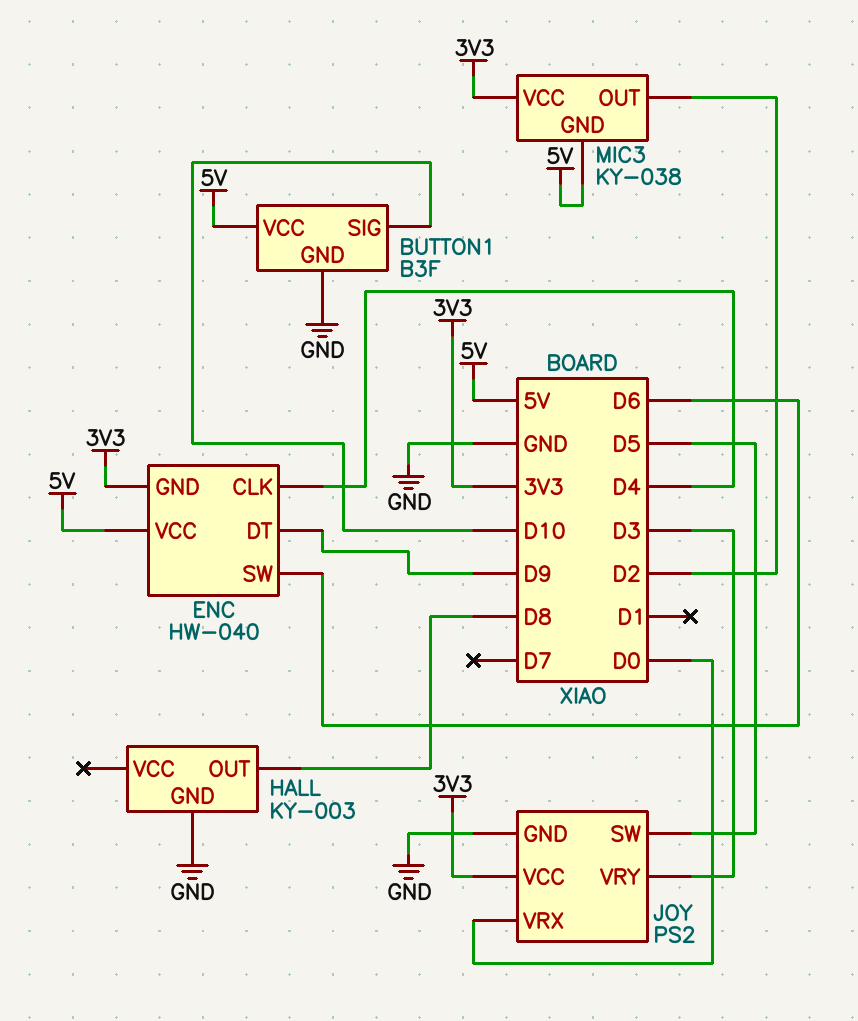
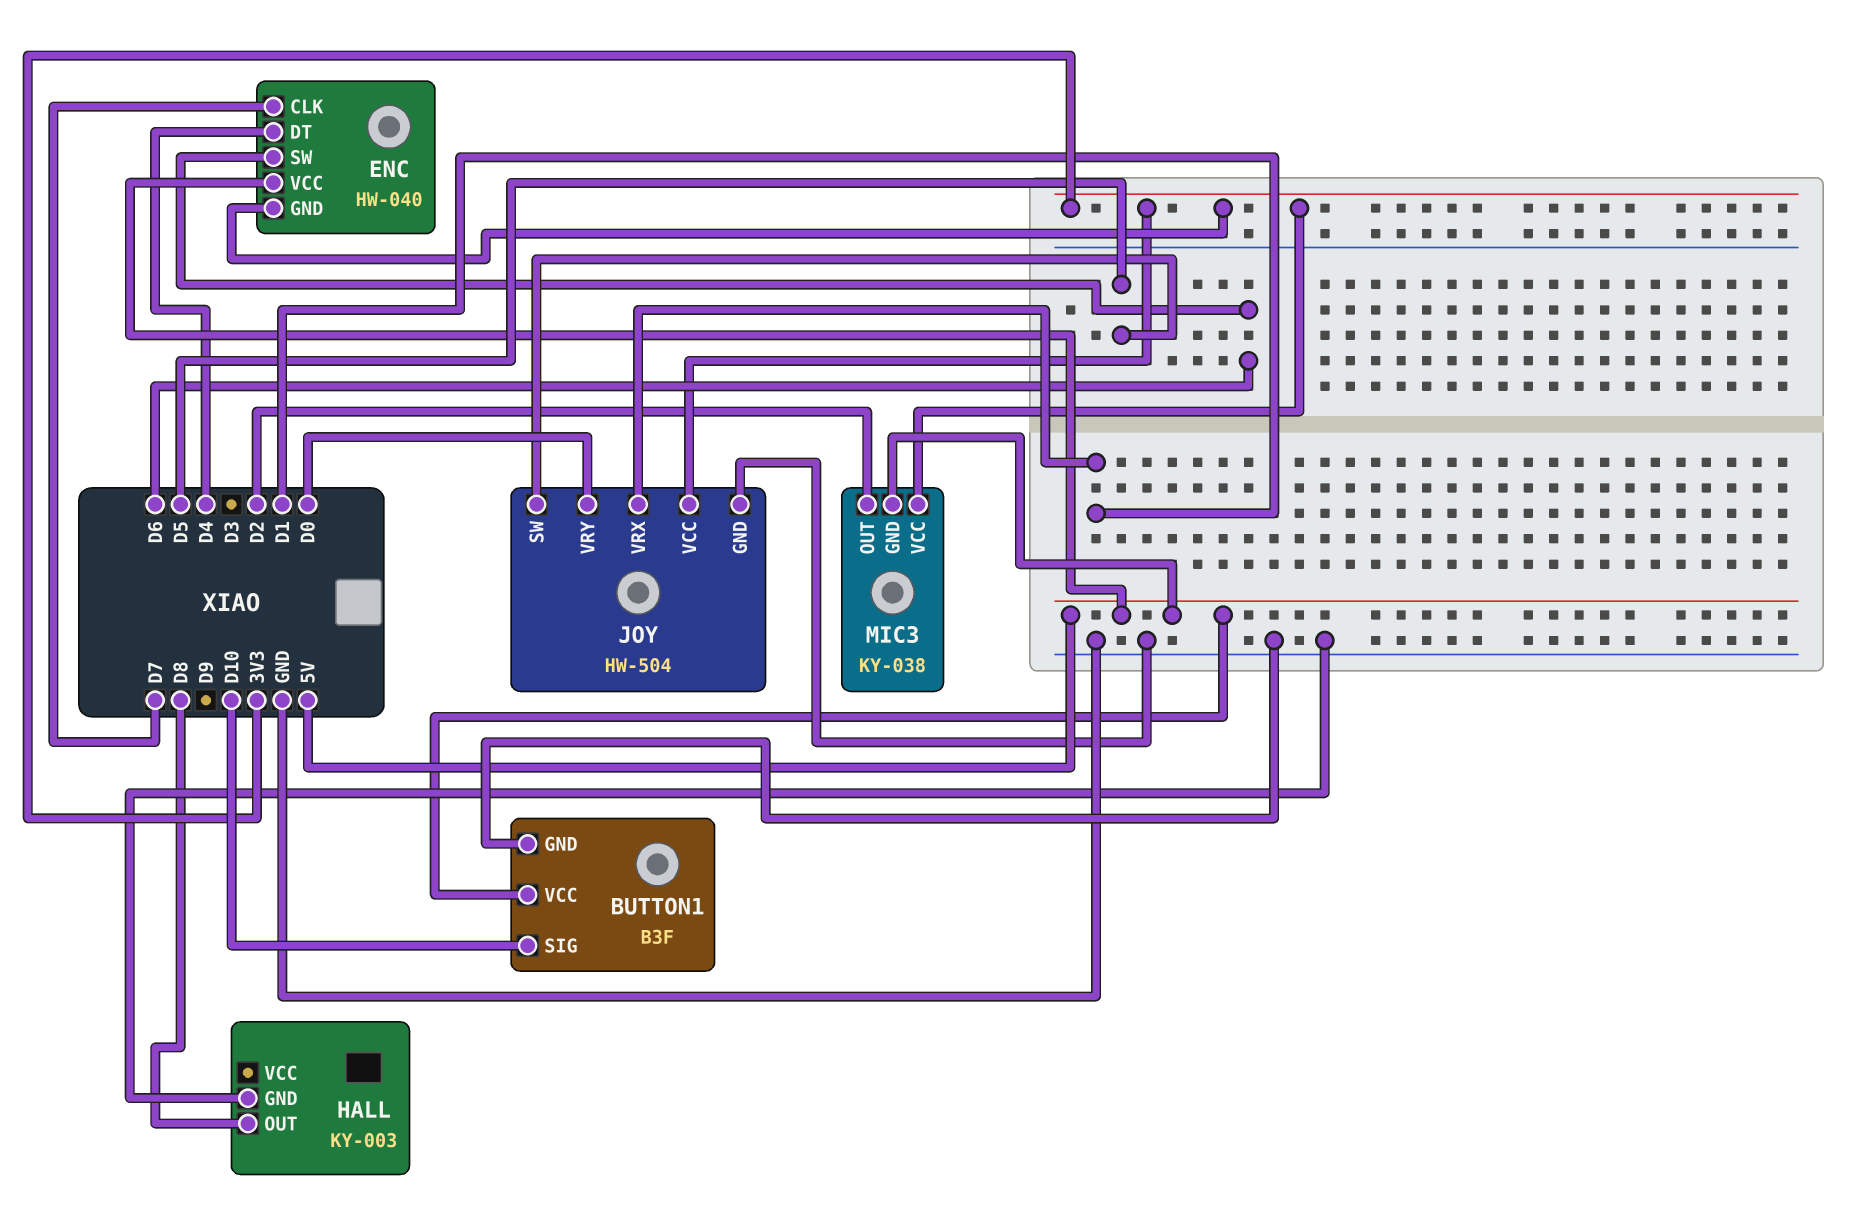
ENC pin CLK: D4 -> D7
ENC pin DT: D9 -> D4
JOY: PS2 -> HW-504
JOY pin VRX: D0 -> D1
JOY pin VRY: D3 -> D0

